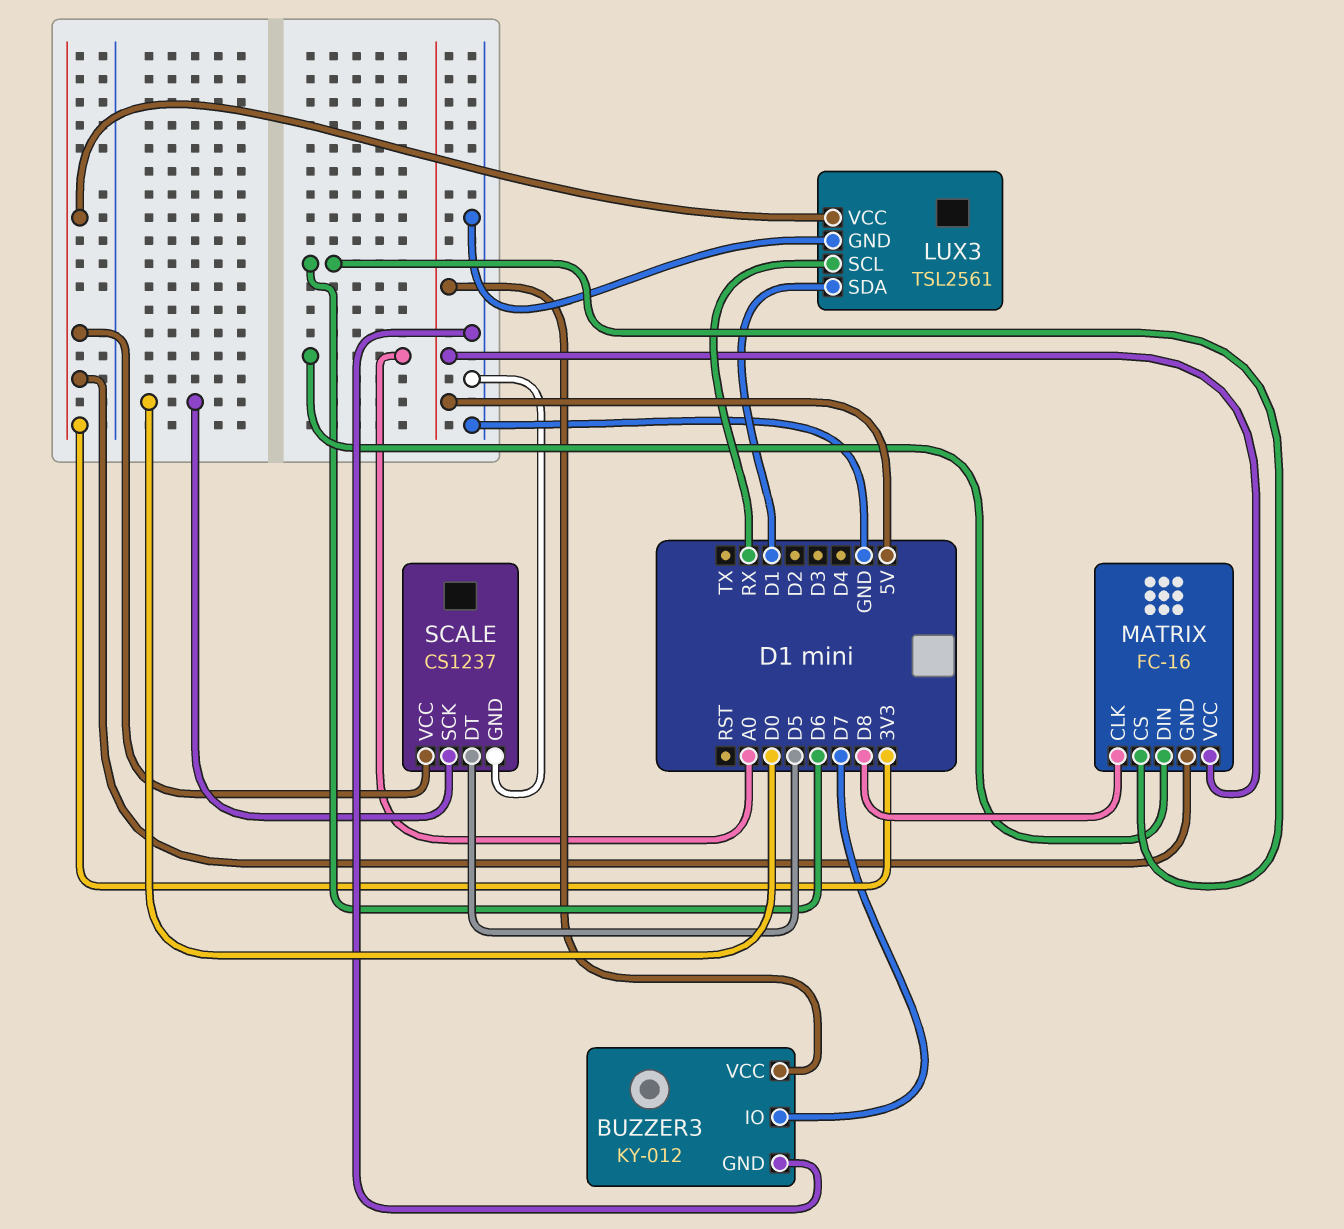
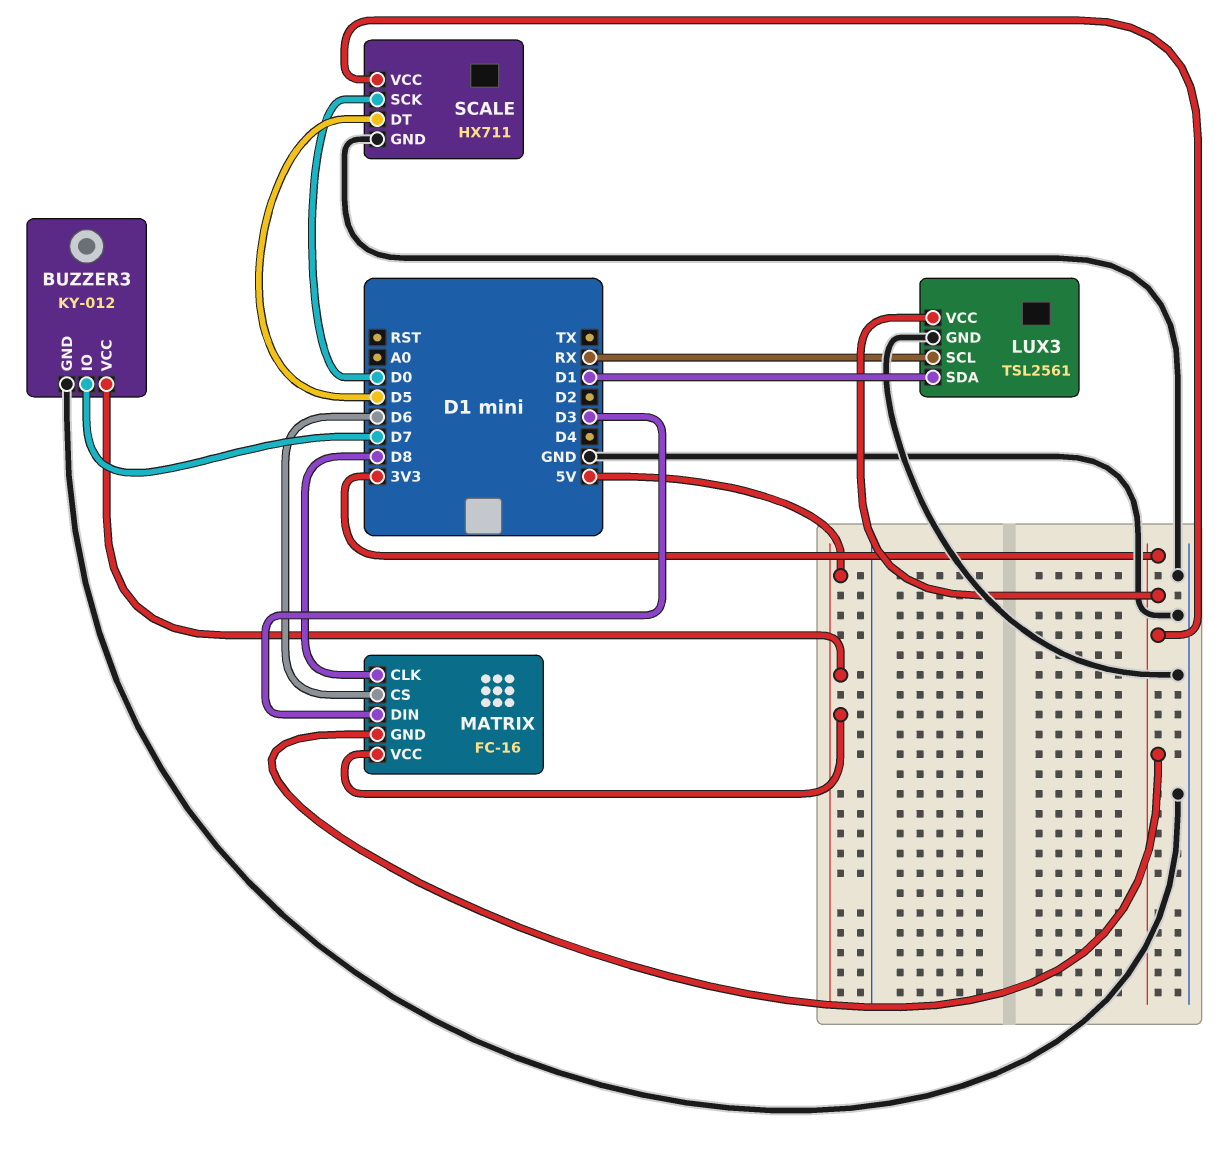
MATRIX pin DIN: A0 -> D3
SCALE: CS1237 -> HX711

